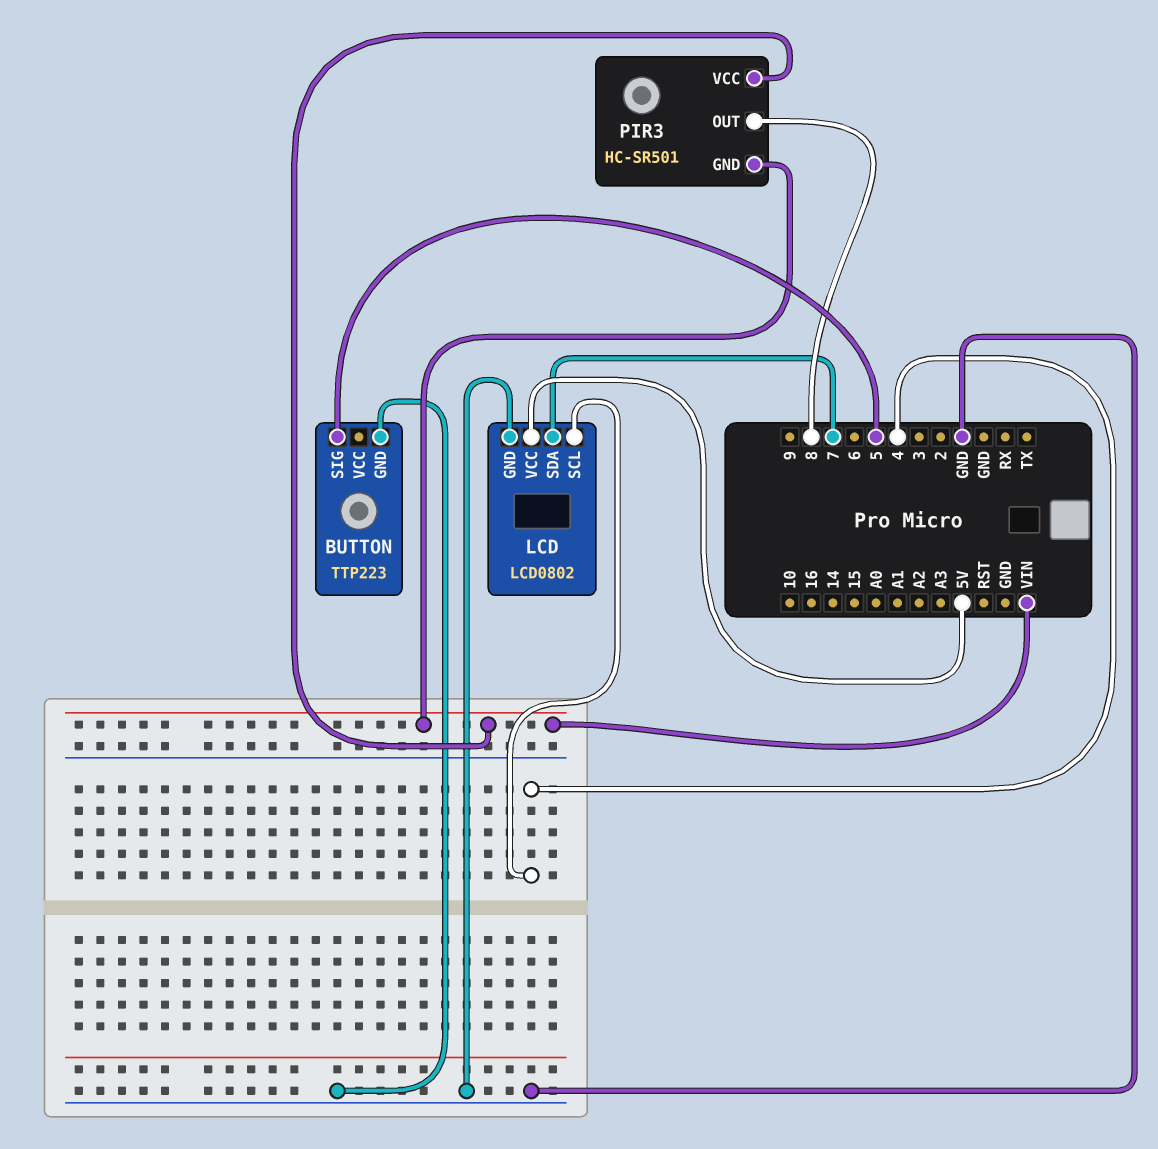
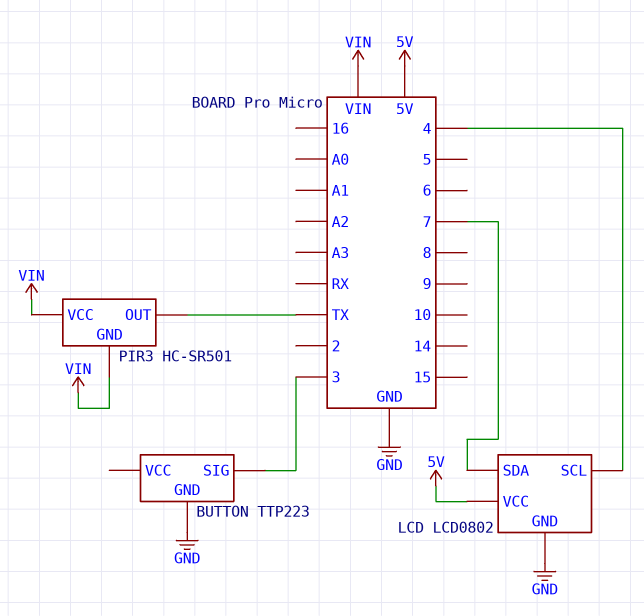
BUTTON pin SIG: 5 -> 3
PIR3 pin OUT: 8 -> TX

